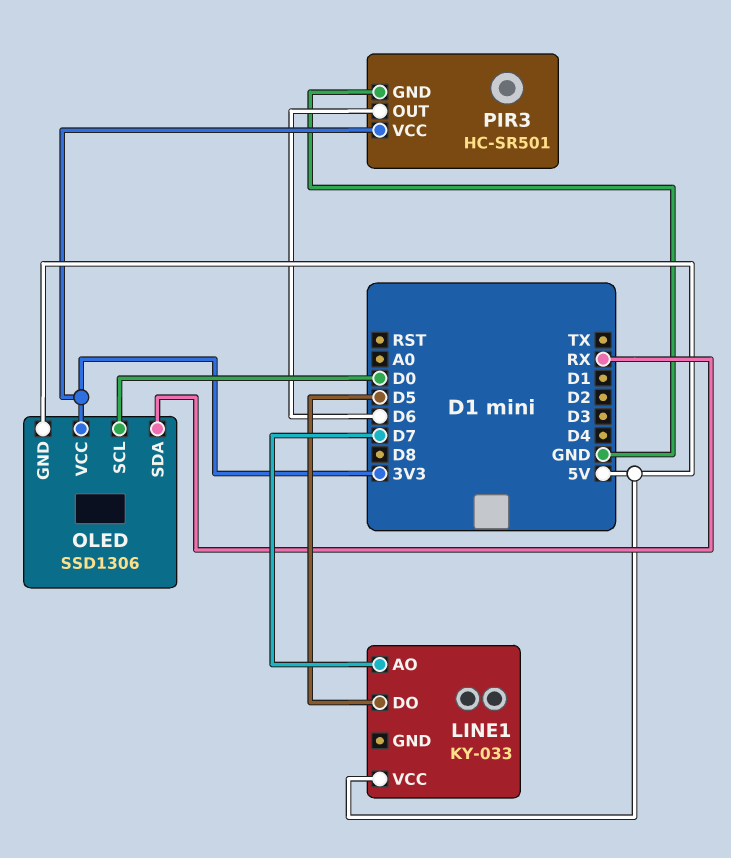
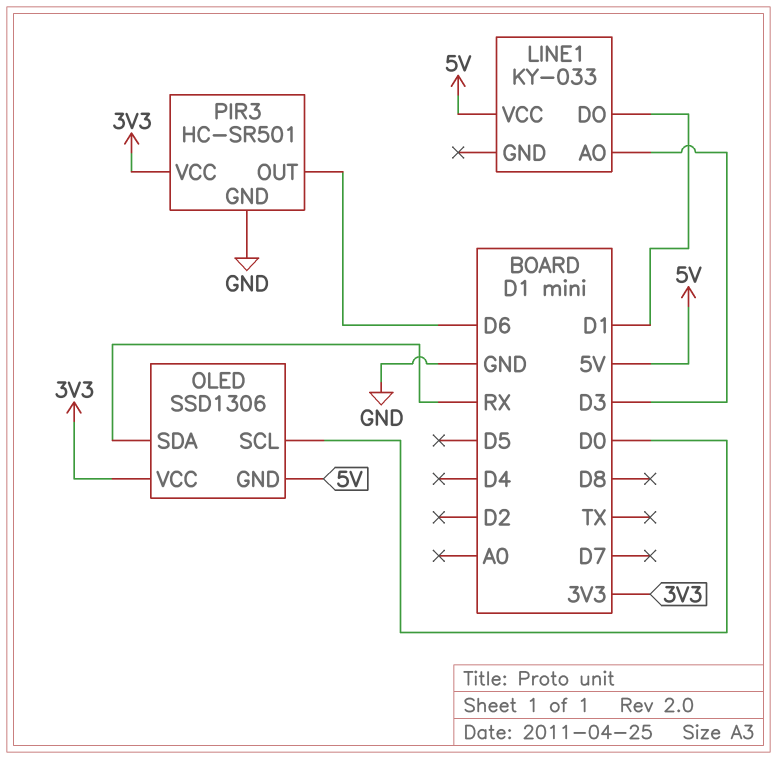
LINE1 pin AO: D7 -> D3
LINE1 pin DO: D5 -> D1

